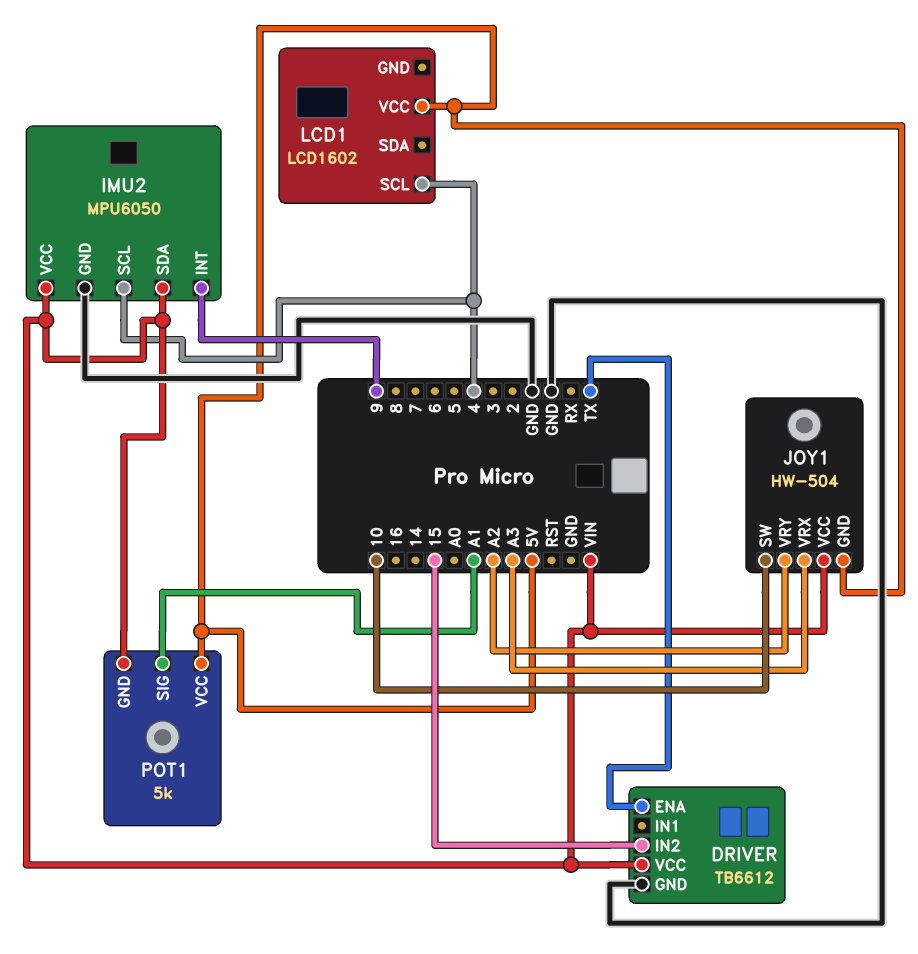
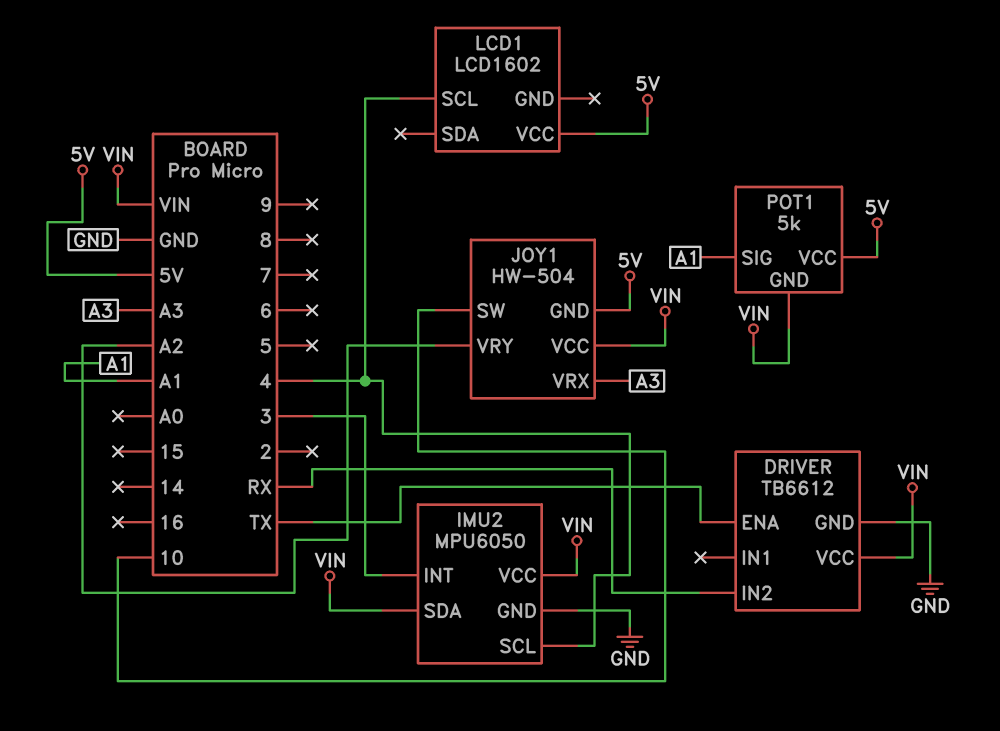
DRIVER pin IN2: 15 -> RX
IMU2 pin INT: 9 -> 3

